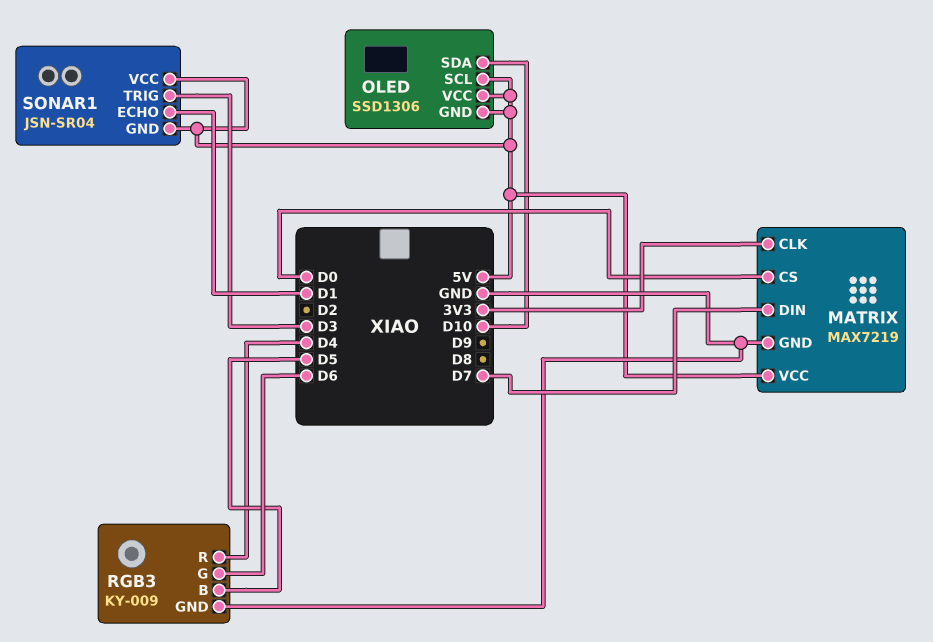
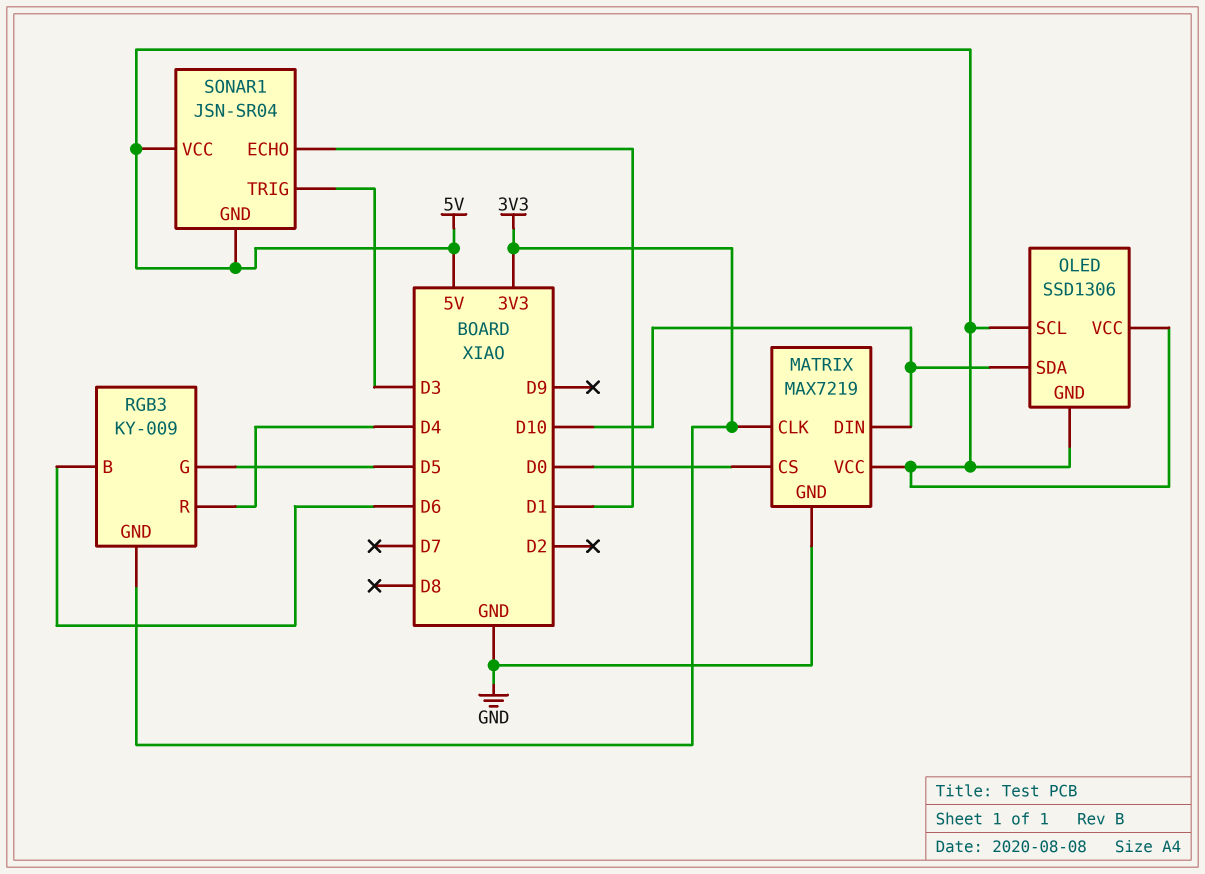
MATRIX pin DIN: D7 -> D10
RGB3 pin B: D5 -> D6
RGB3 pin G: D6 -> D5
RGB3 pin GND: GND -> 3V3

